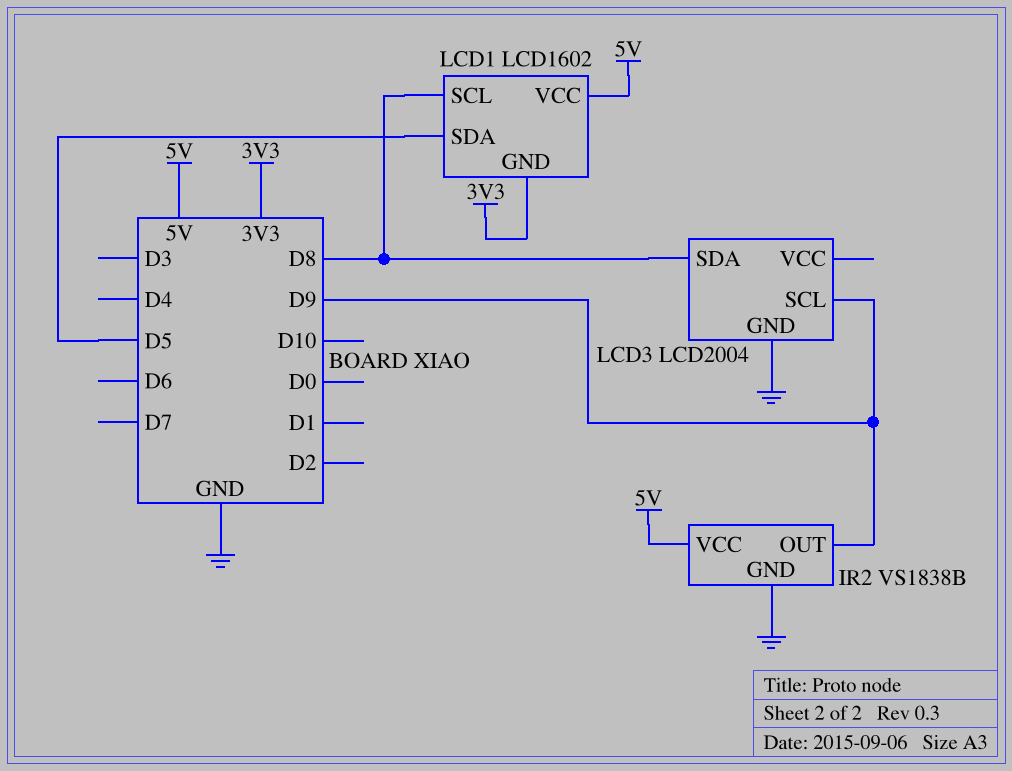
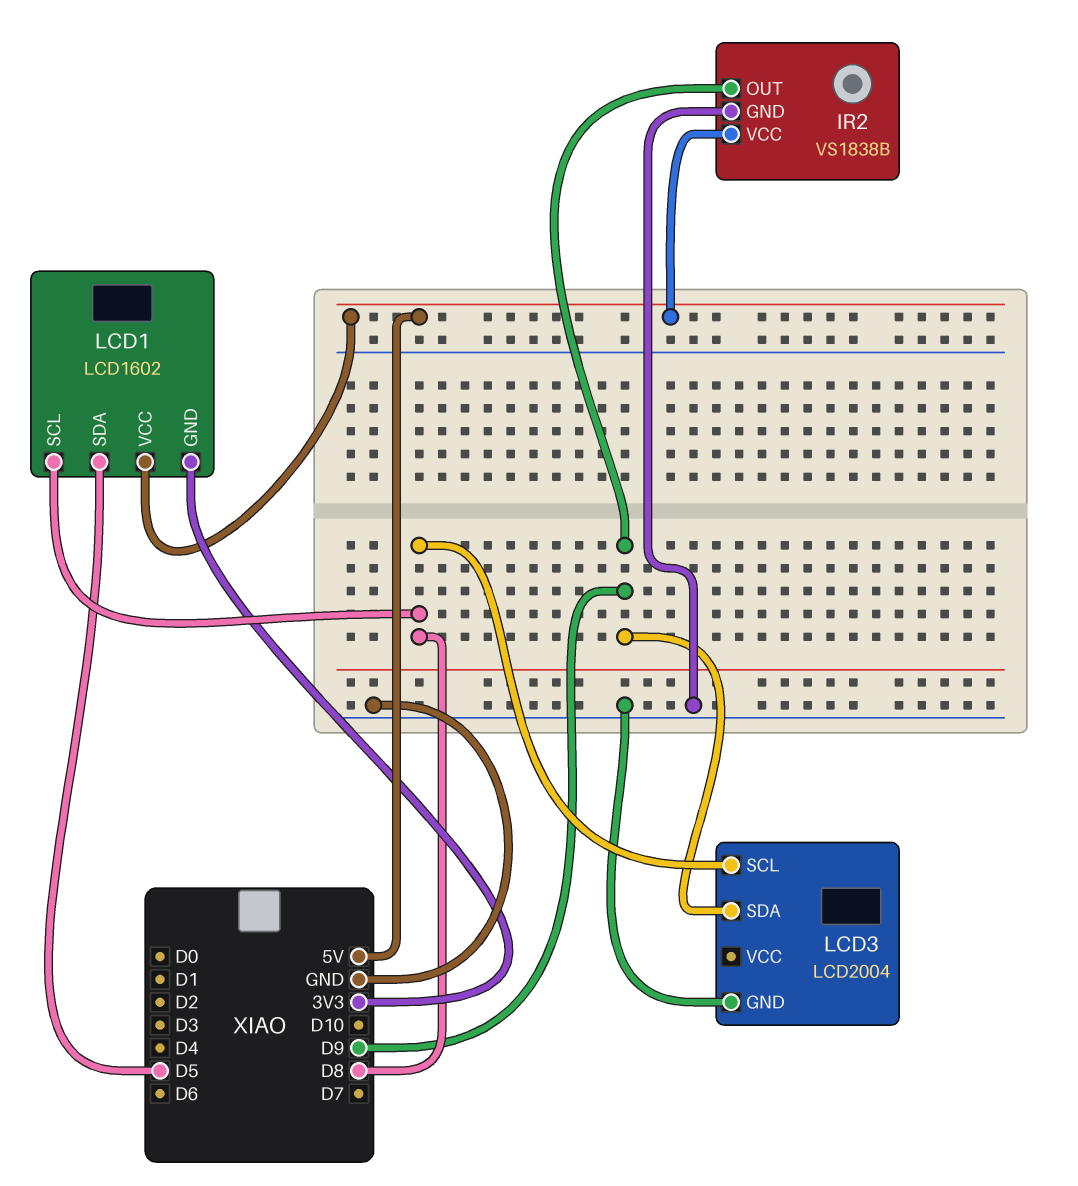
LCD3 pin SCL: D9 -> D8
LCD3 pin SDA: D8 -> D9

